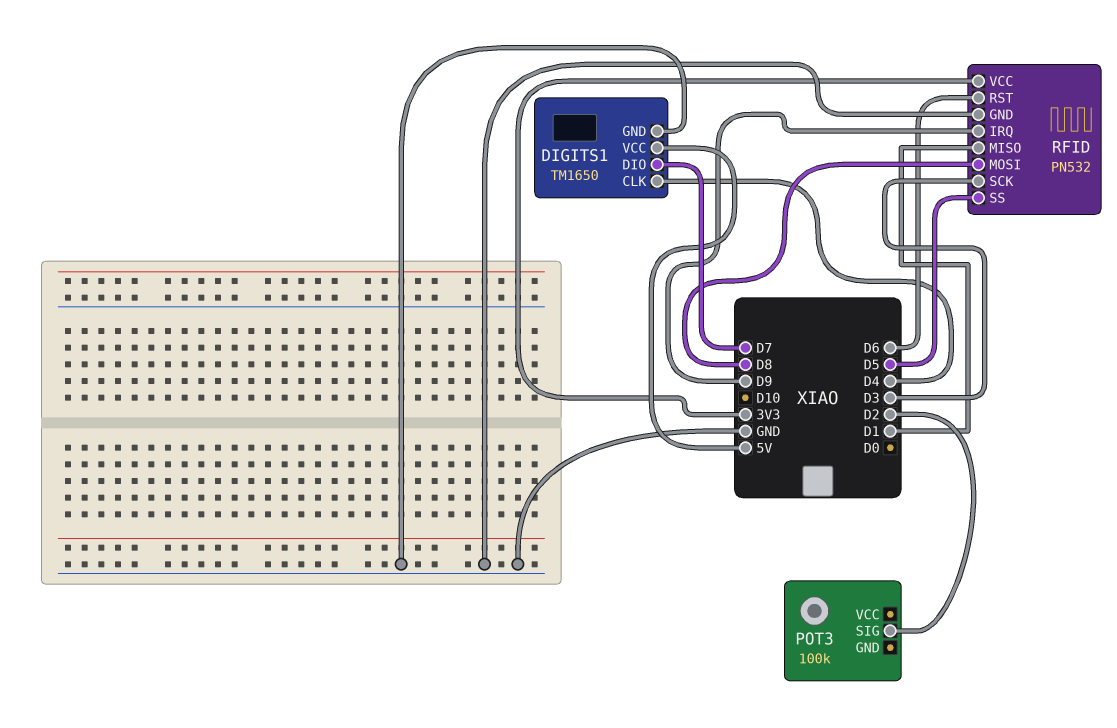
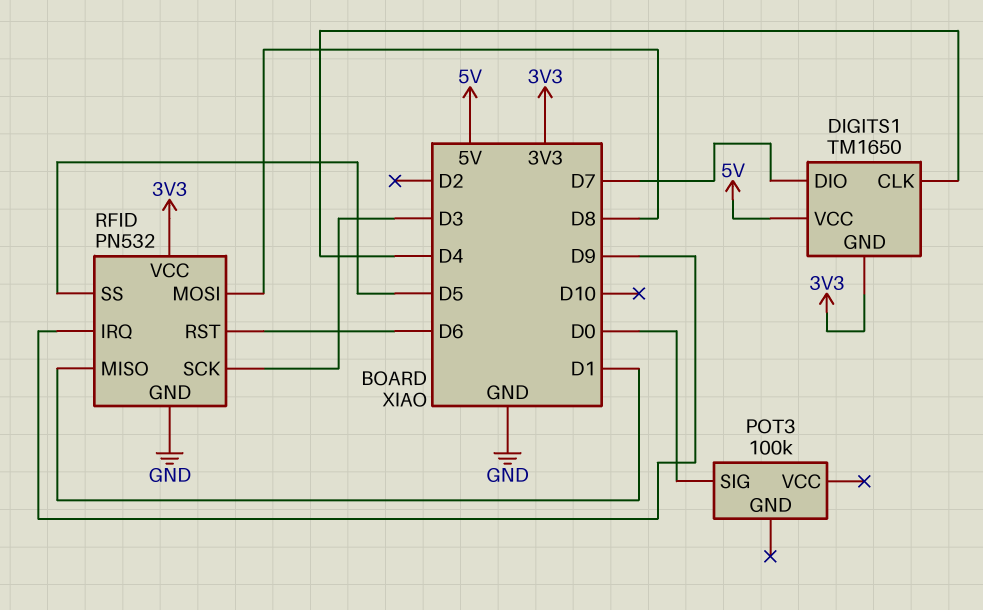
DIGITS1 pin GND: GND -> 3V3
POT3 pin SIG: D2 -> D0

